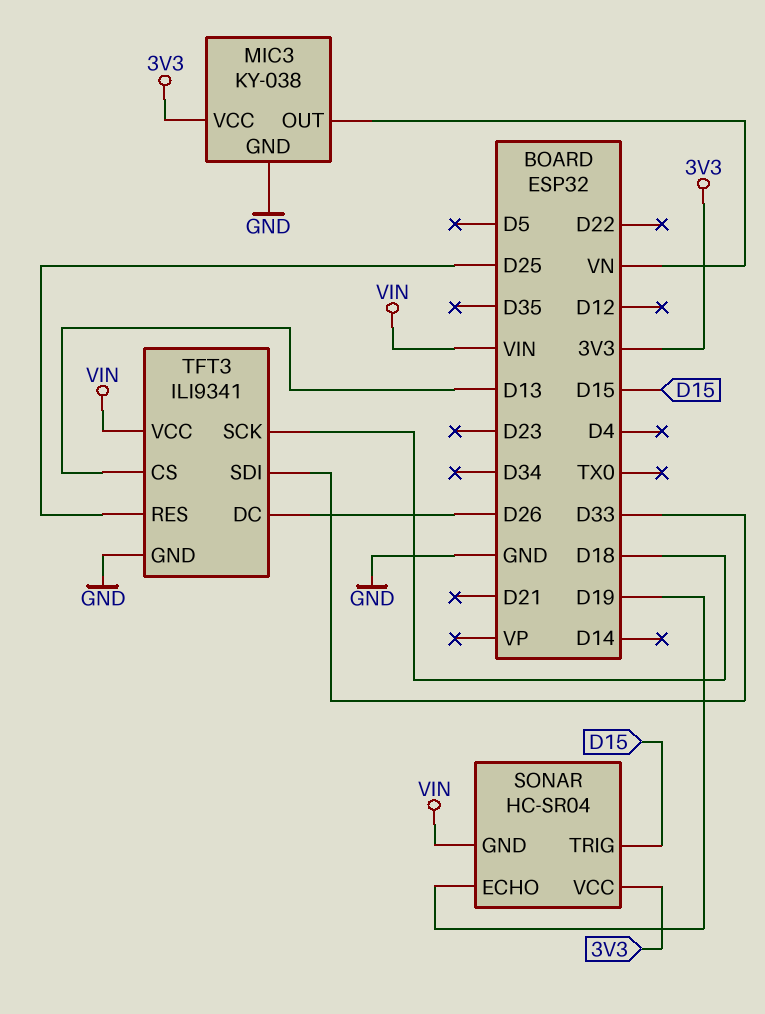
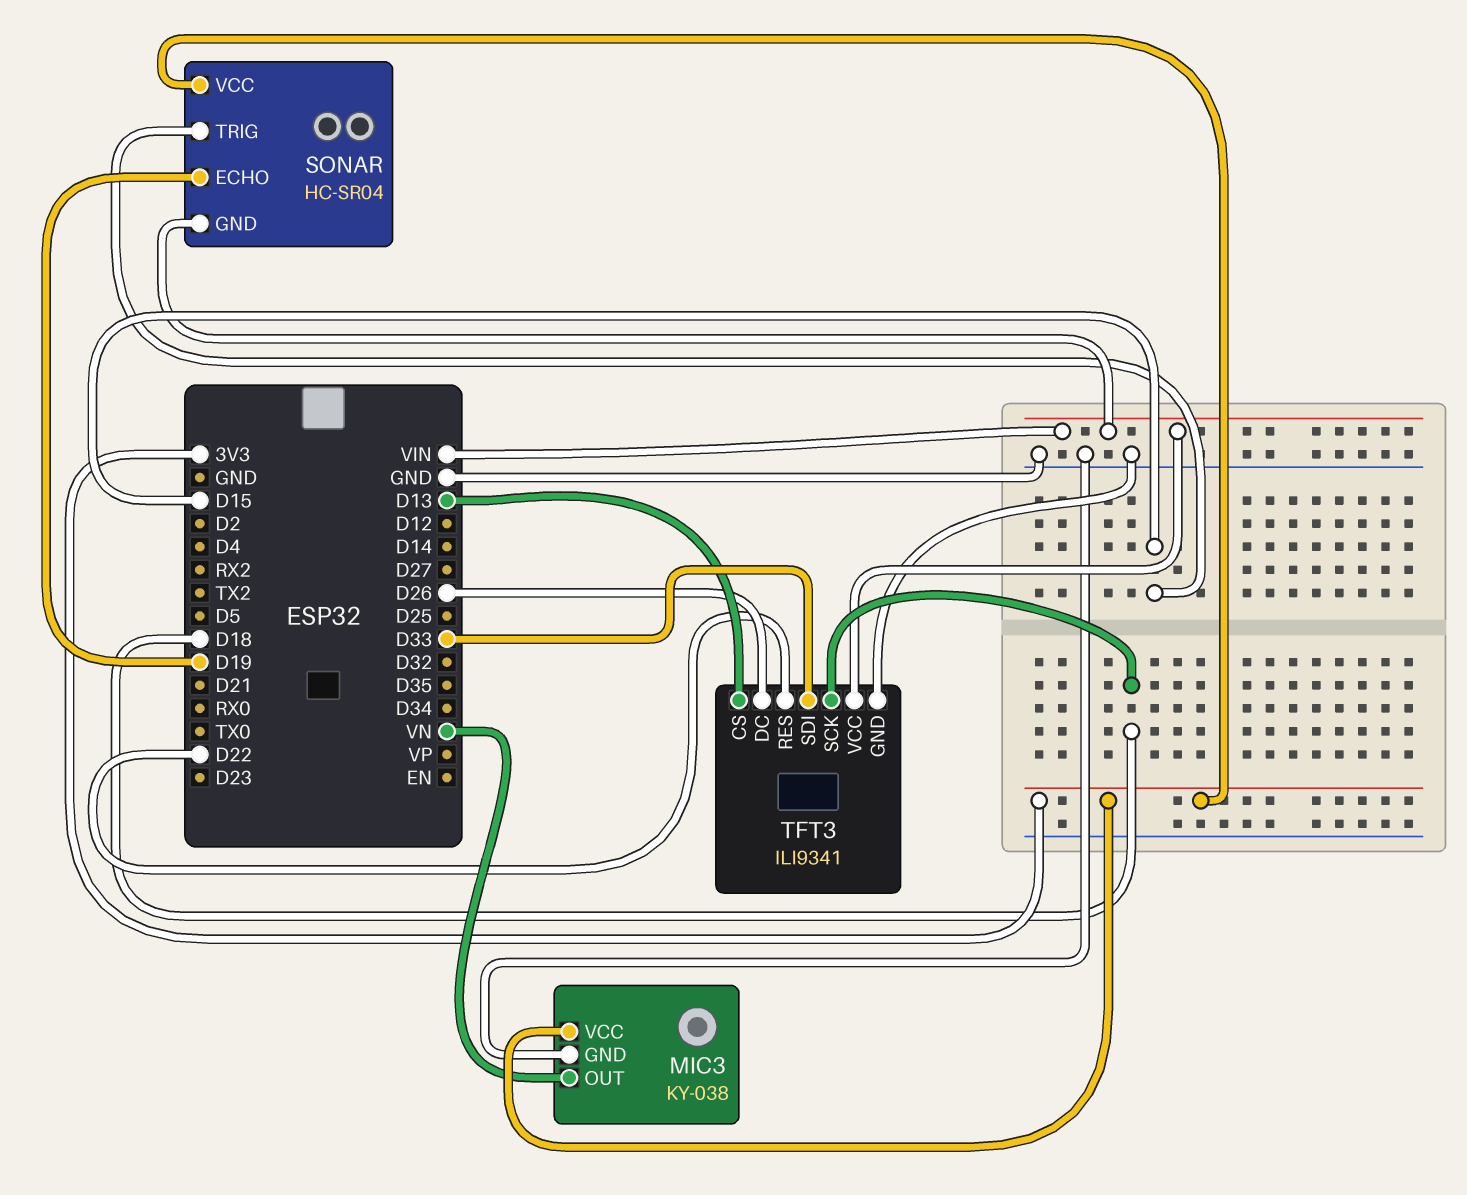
TFT3 pin RES: D25 -> D22

